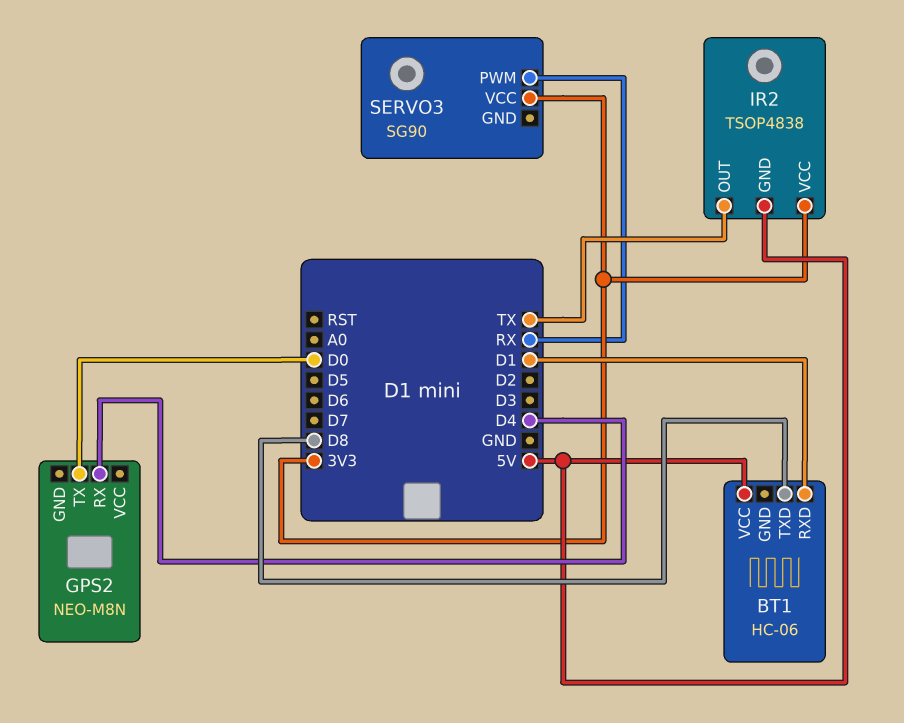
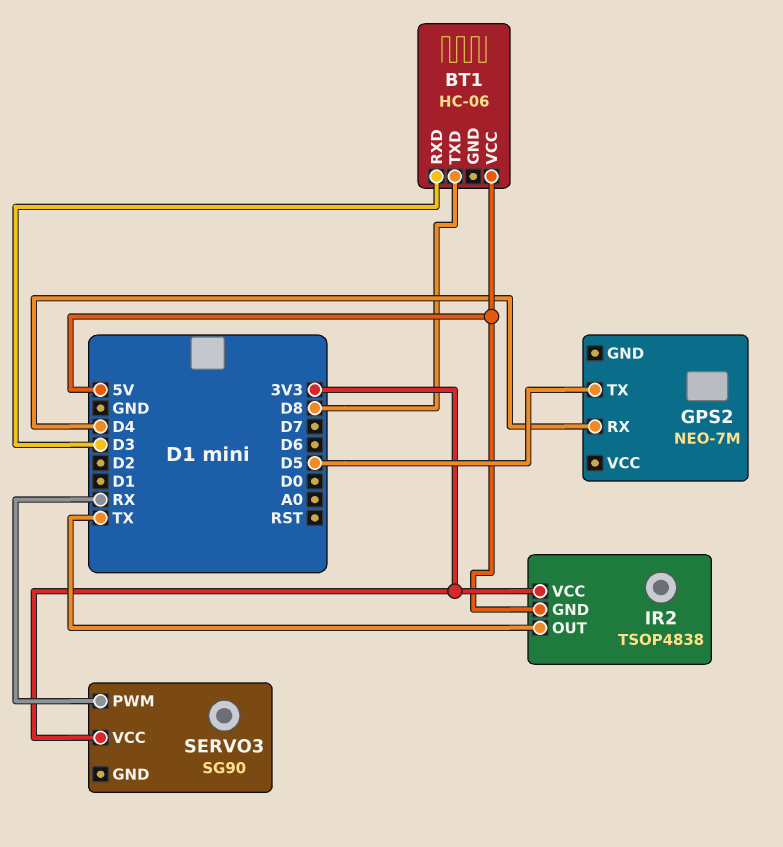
BT1 pin RXD: D1 -> D3
GPS2: NEO-M8N -> NEO-7M
GPS2 pin TX: D0 -> D5

